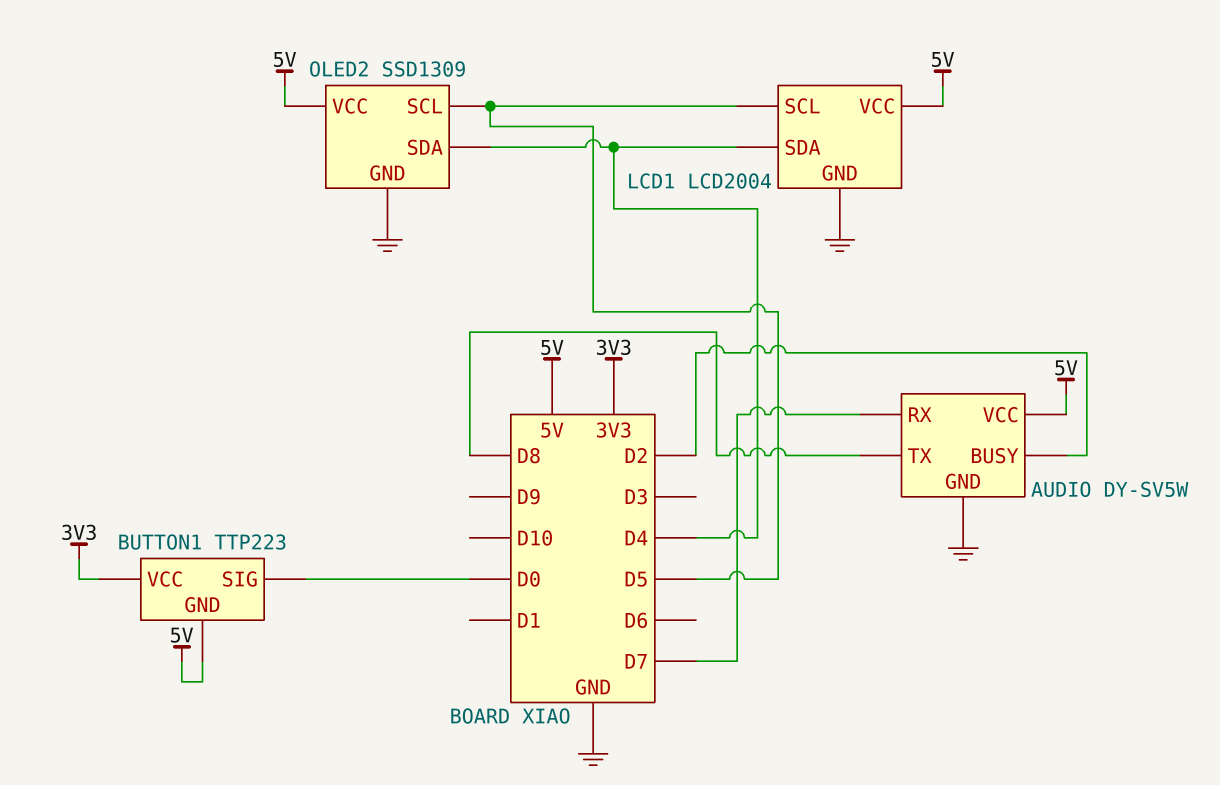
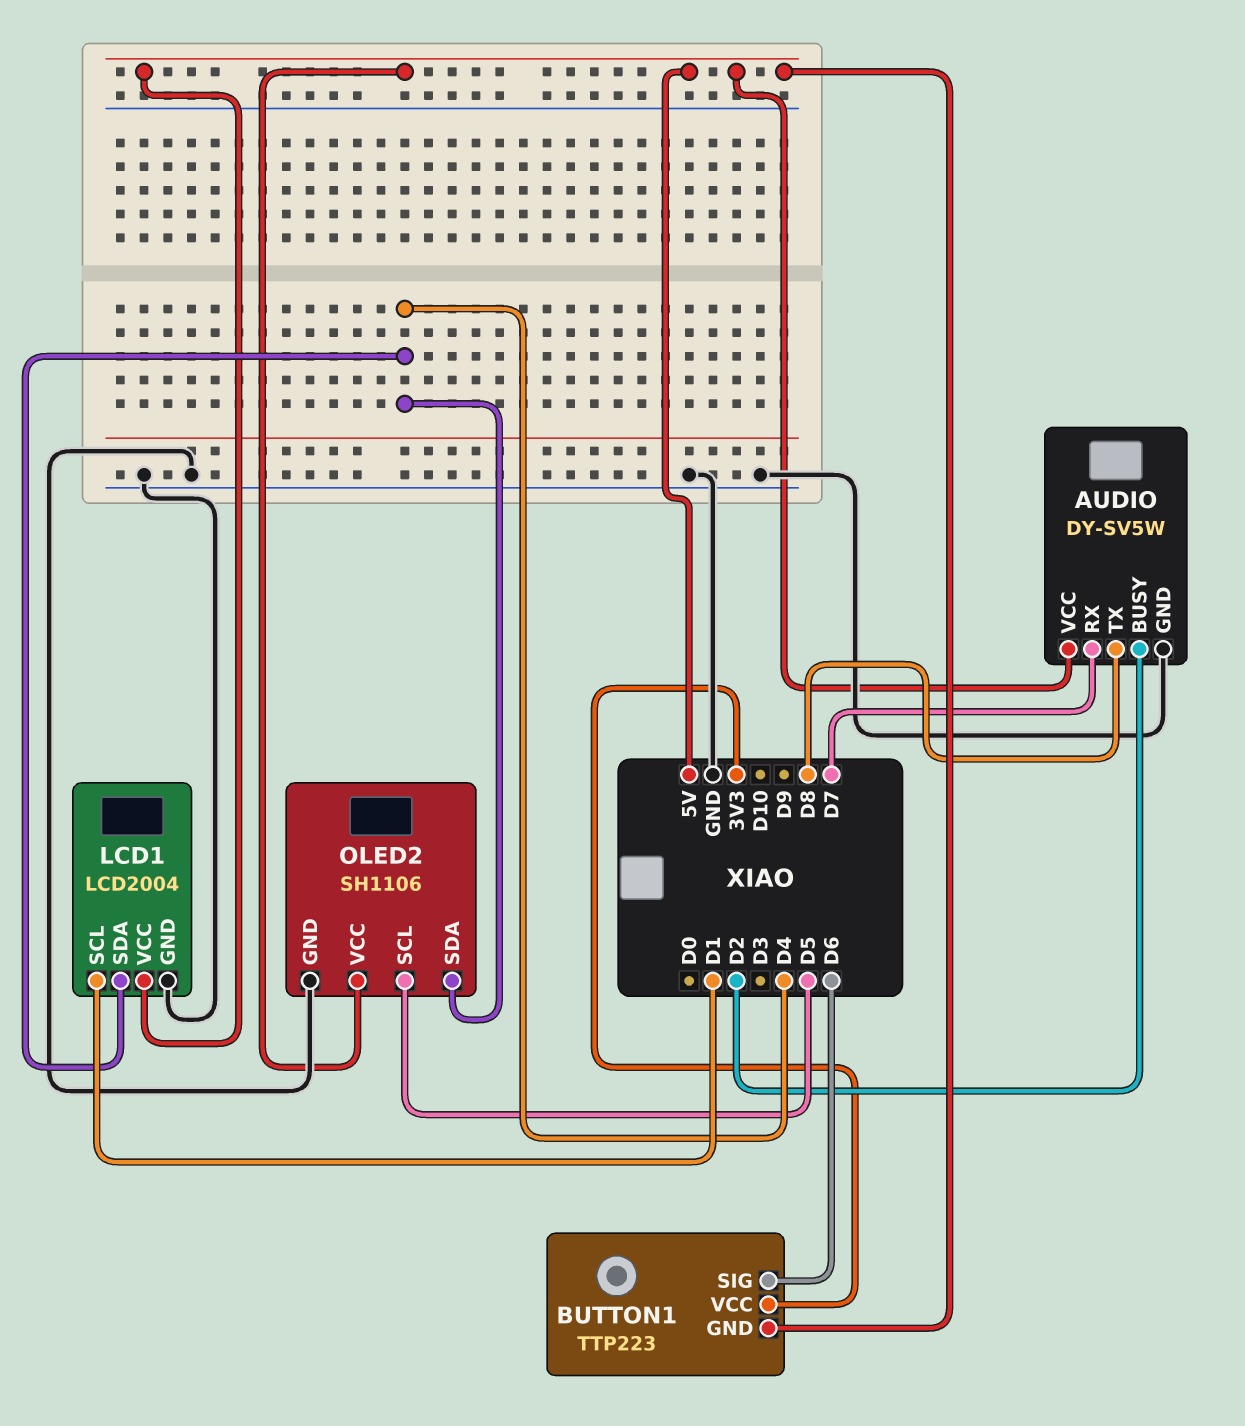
BUTTON1 pin SIG: D0 -> D6
LCD1 pin SCL: D5 -> D1
OLED2: SSD1309 -> SH1106

